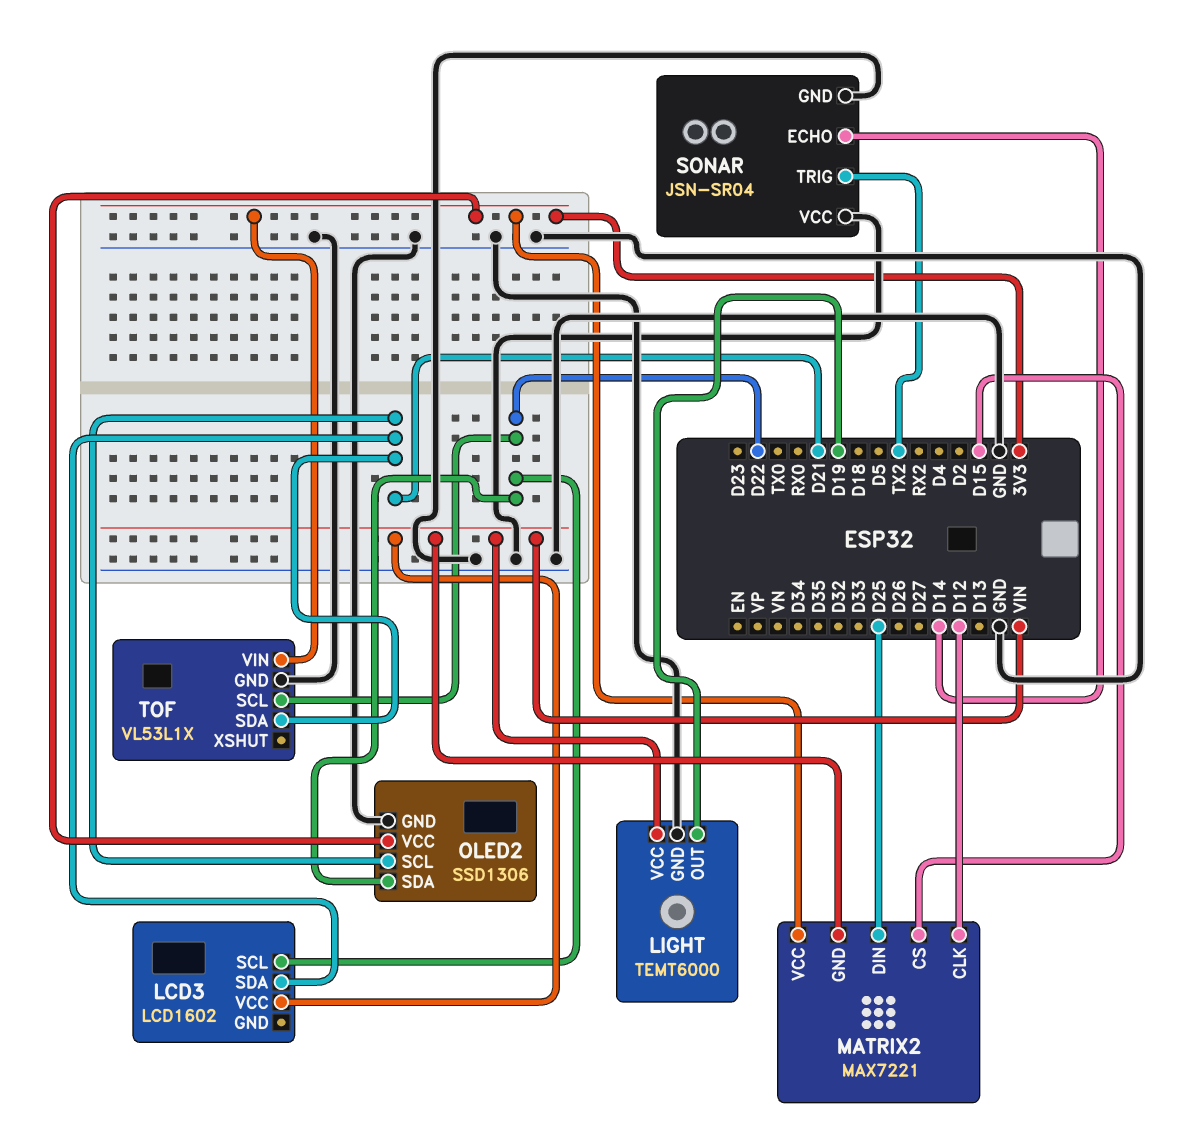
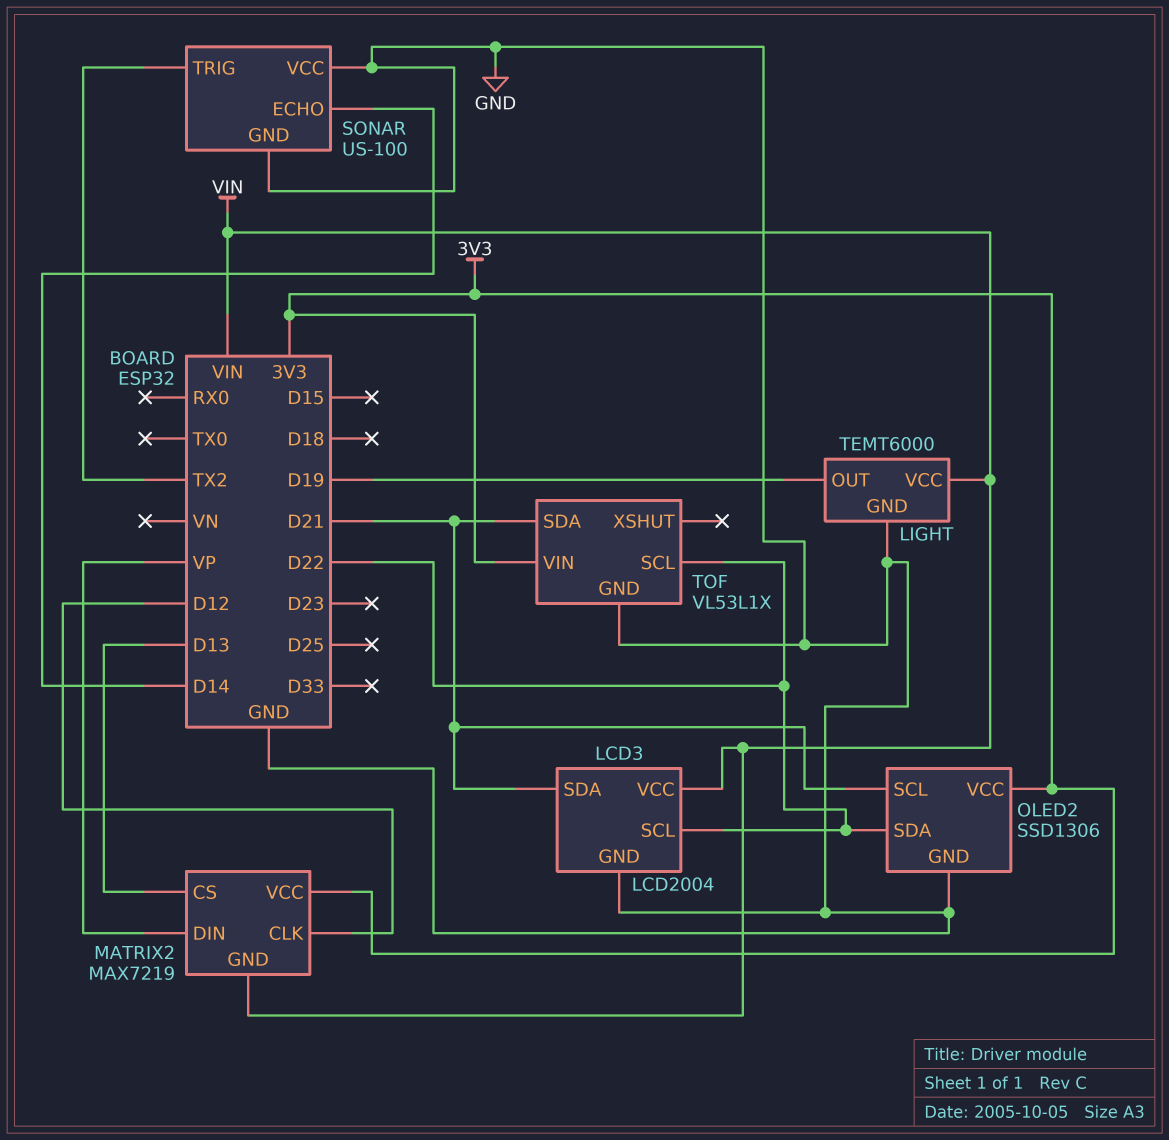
LCD3: LCD1602 -> LCD2004
LCD3 pin GND: none -> GND
MATRIX2: MAX7221 -> MAX7219
MATRIX2 pin CS: D15 -> D13
MATRIX2 pin DIN: D25 -> VP
SONAR: JSN-SR04 -> US-100

